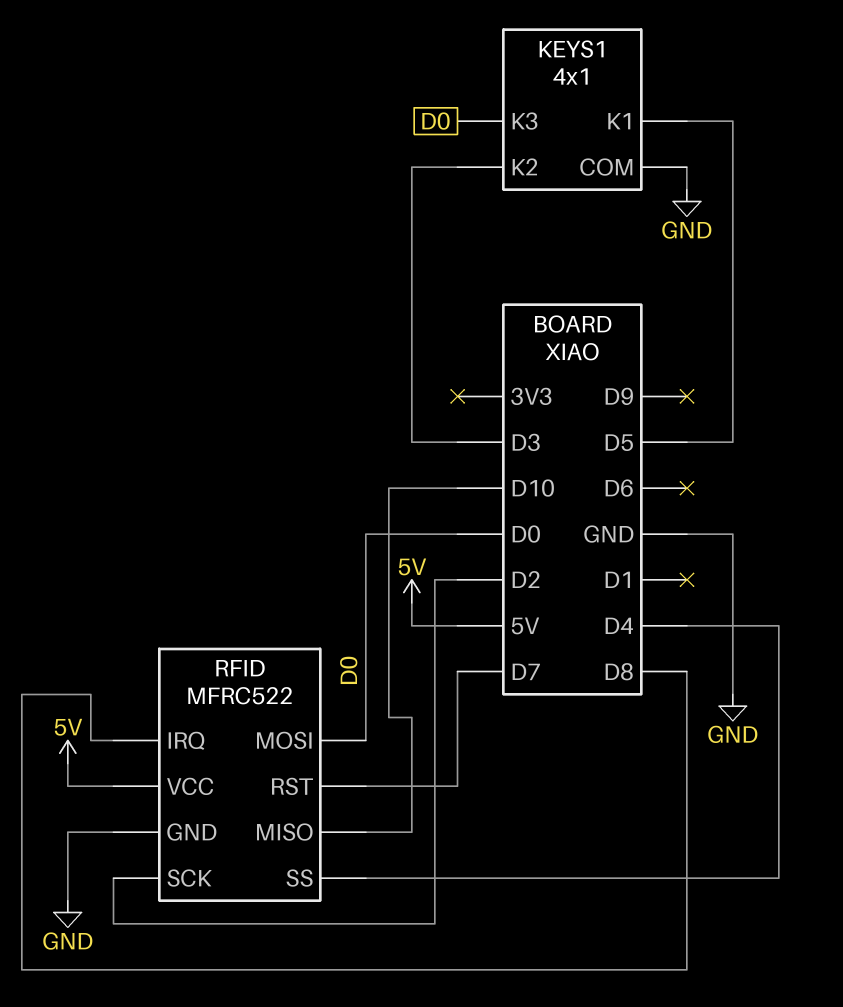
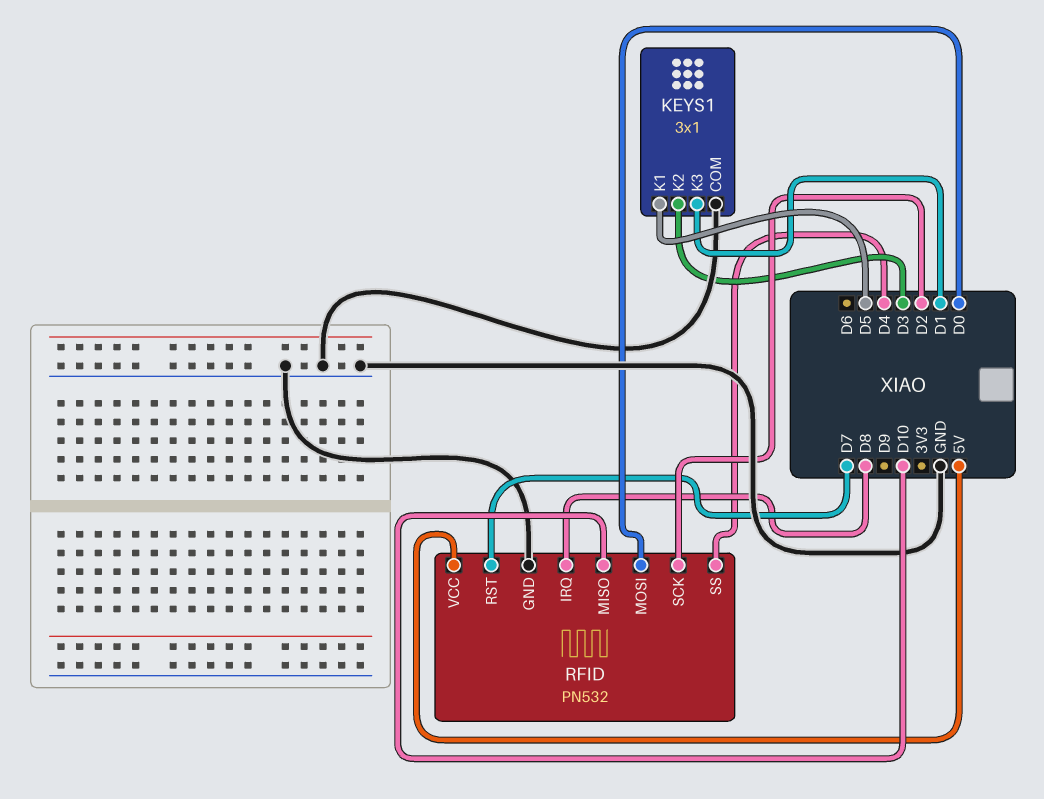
KEYS1: 4x1 -> 3x1
KEYS1 pin K3: D0 -> D1
RFID: MFRC522 -> PN532

